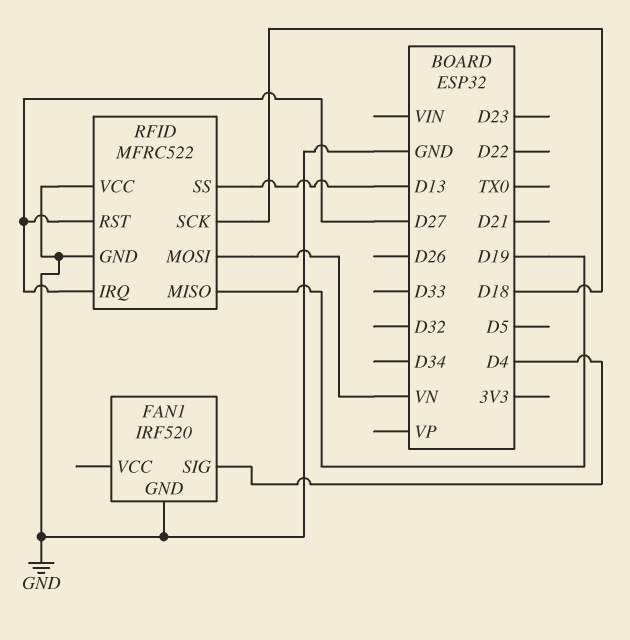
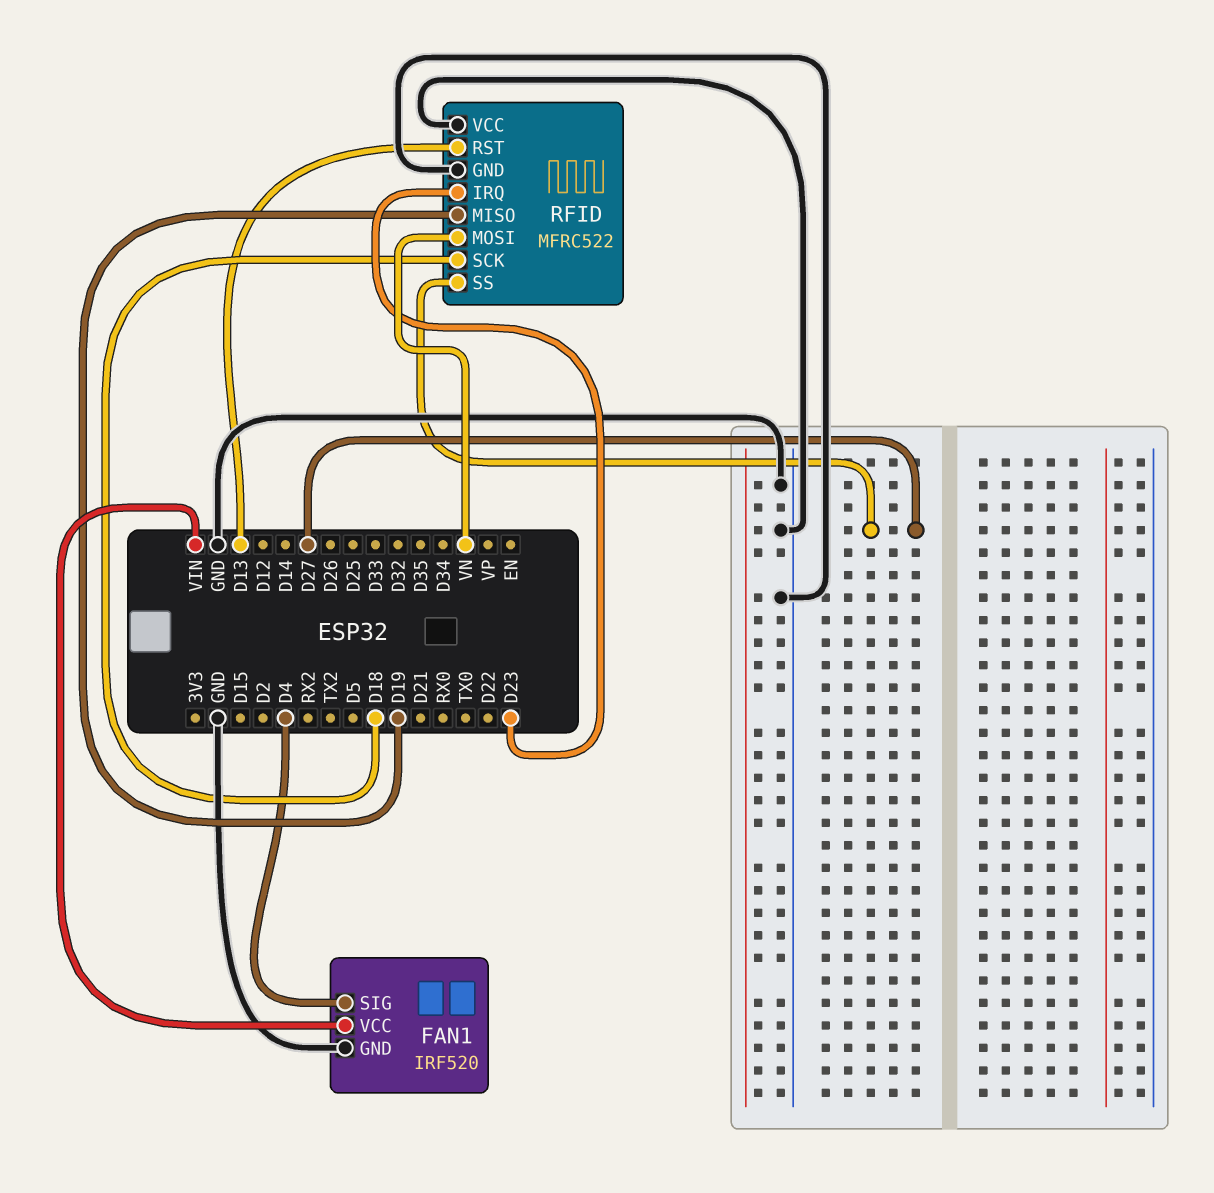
FAN1 pin VCC: none -> VIN
RFID pin IRQ: D27 -> D23
RFID pin RST: D27 -> D13
RFID pin SS: D13 -> D27

